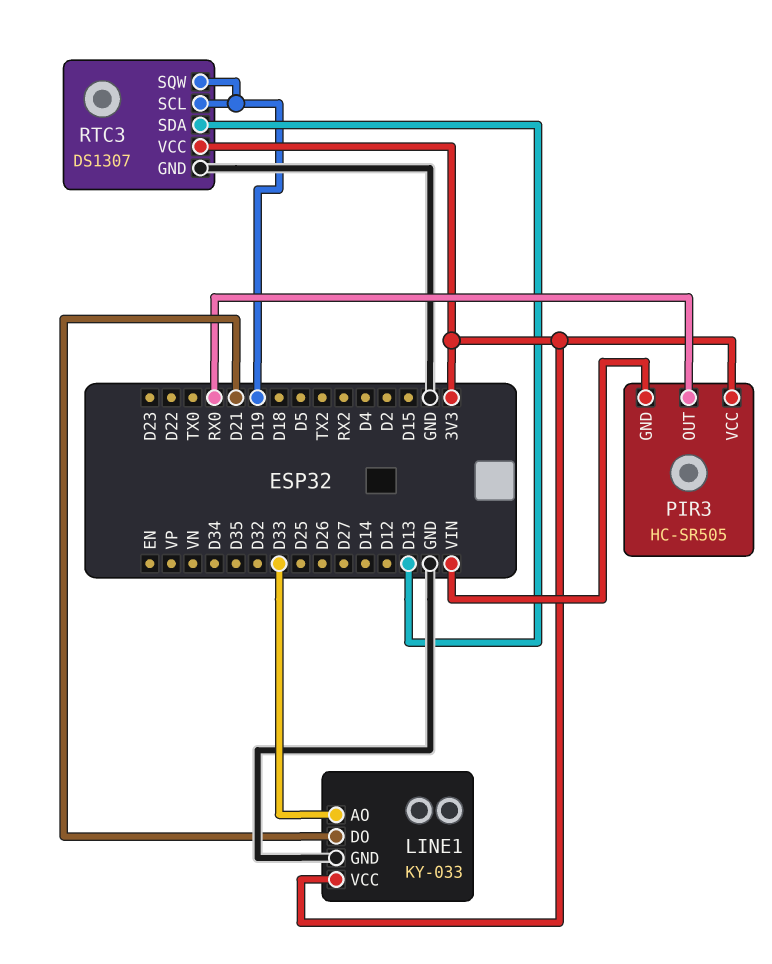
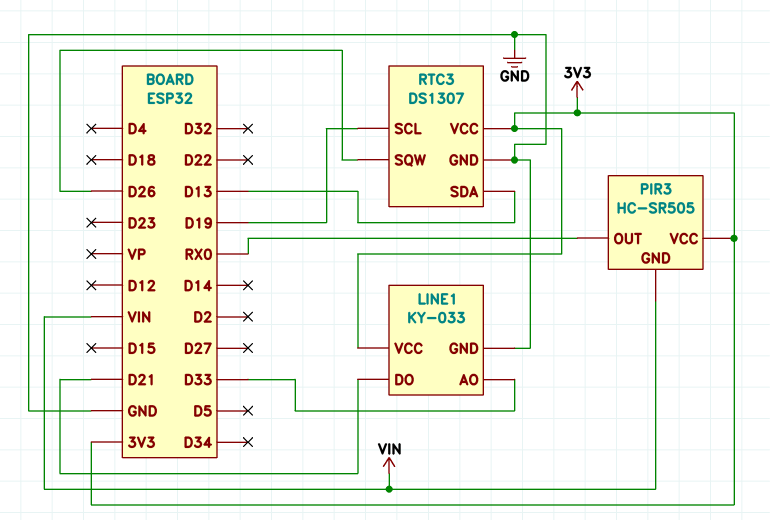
RTC3 pin SQW: D19 -> D26

